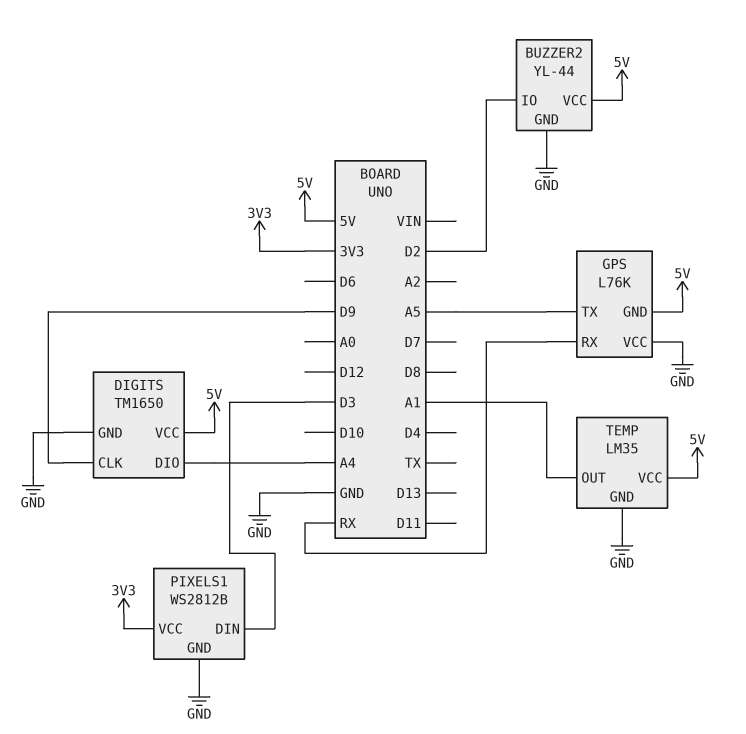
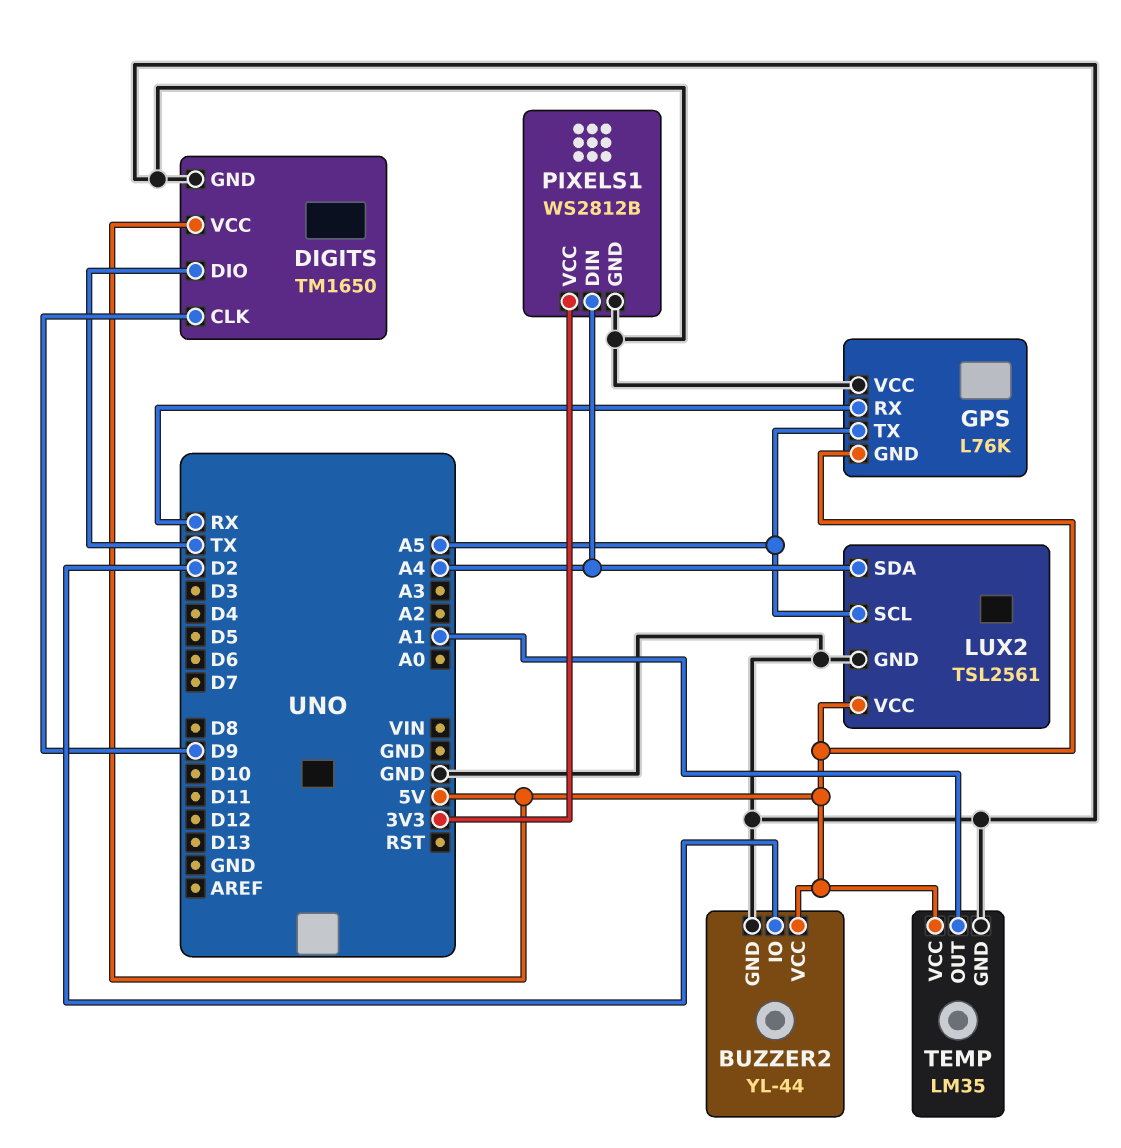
DIGITS pin DIO: A4 -> TX
LUX2: none -> TSL2561
LUX2 pin GND: none -> GND
LUX2 pin SCL: none -> A5
LUX2 pin SDA: none -> A4
LUX2 pin VCC: none -> 5V
PIXELS1 pin DIN: D3 -> A4

